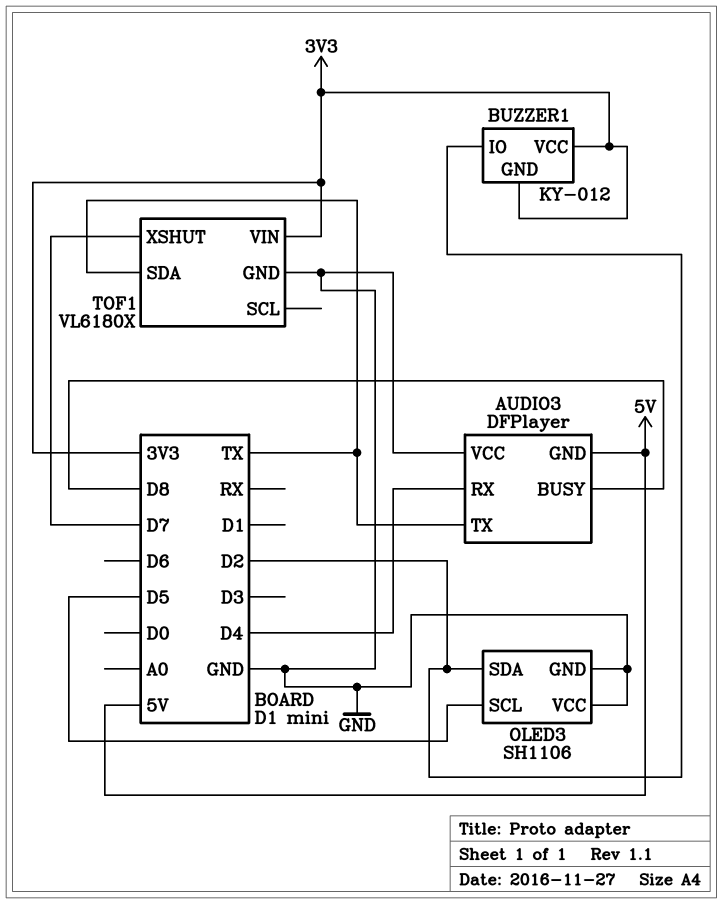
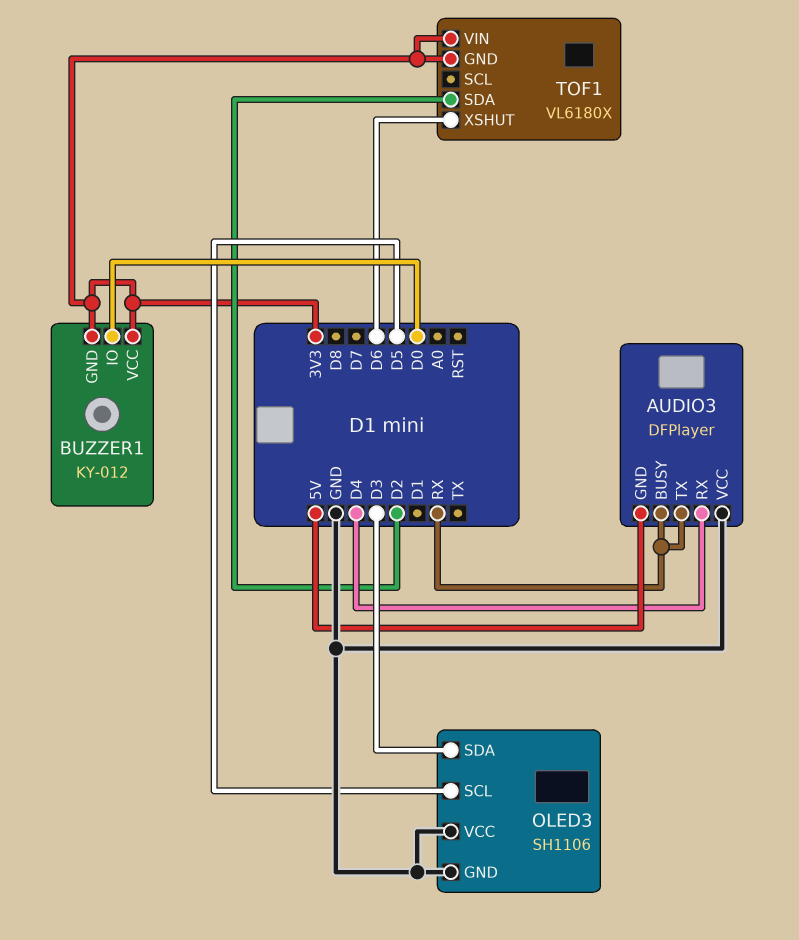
AUDIO3 pin BUSY: D8 -> RX
AUDIO3 pin TX: TX -> RX
BUZZER1 pin IO: D2 -> D0
OLED3 pin SDA: D2 -> D3
TOF1 pin GND: GND -> 3V3
TOF1 pin SDA: TX -> D2
TOF1 pin XSHUT: D7 -> D6

